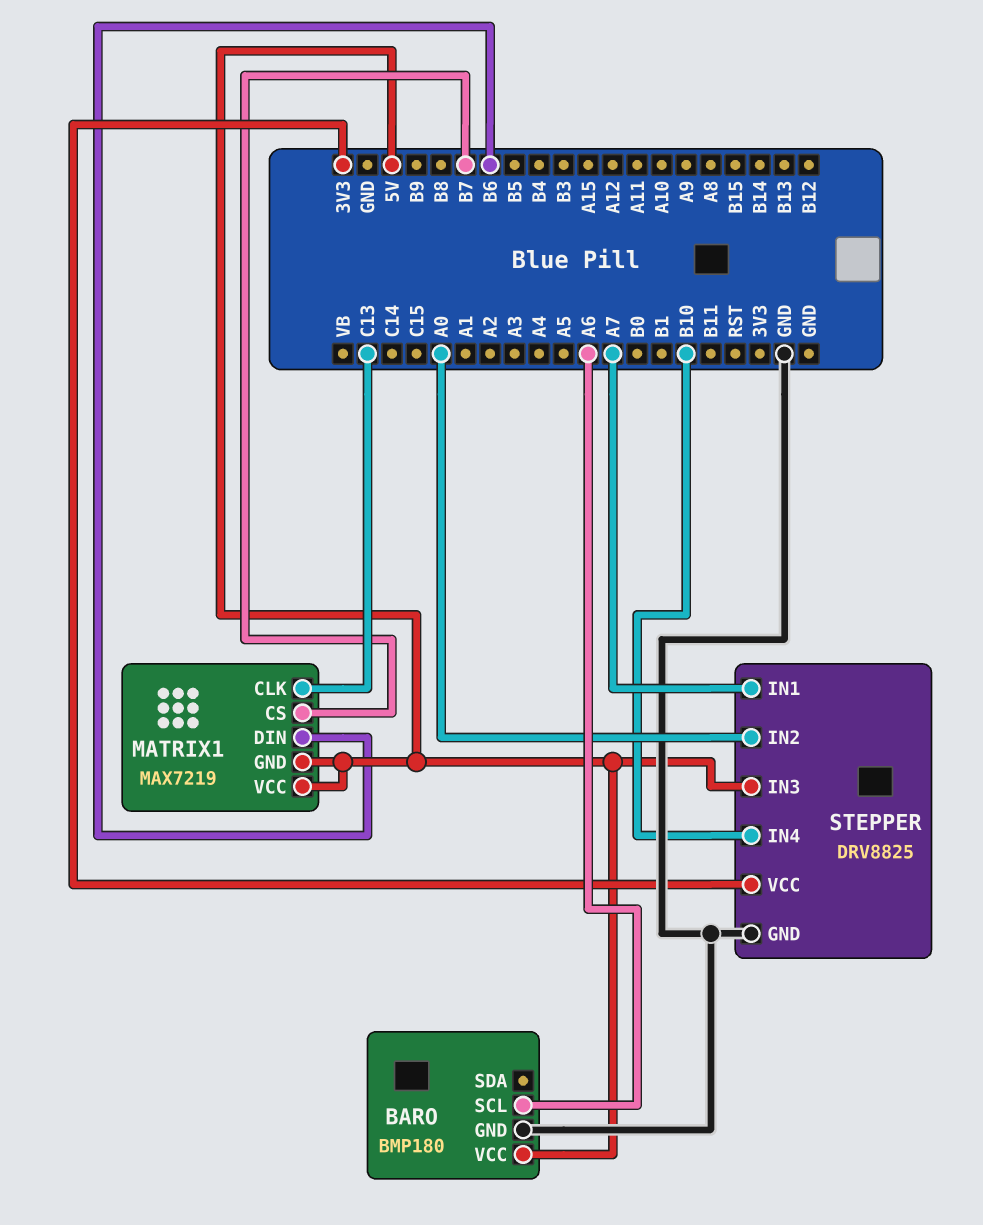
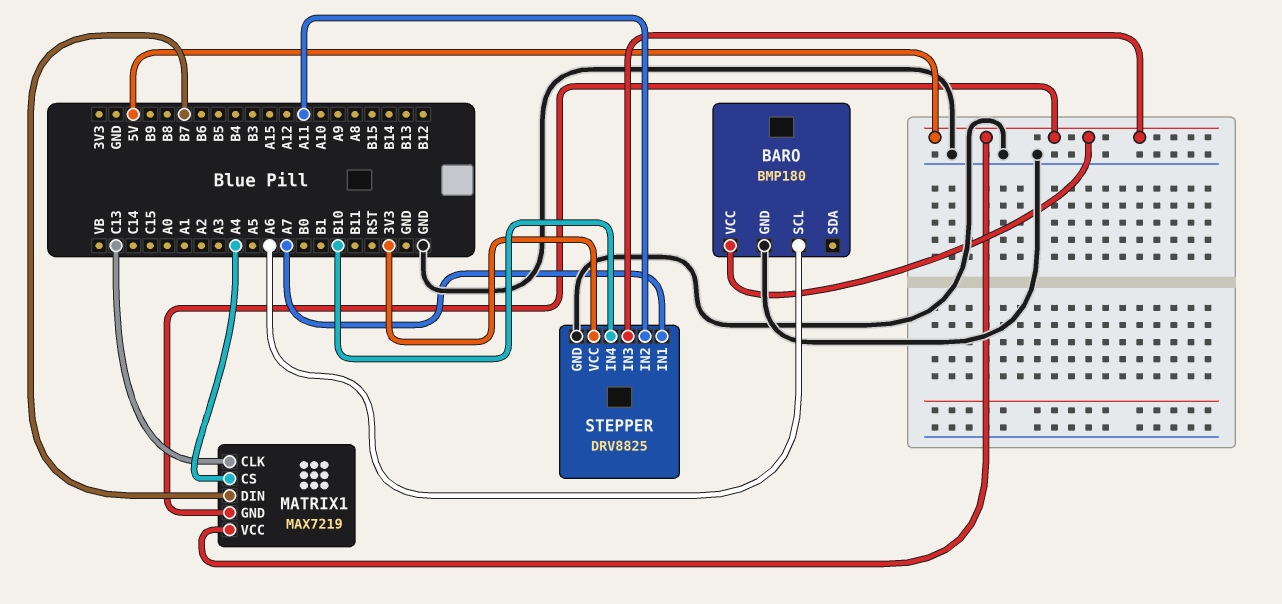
MATRIX1 pin CS: B7 -> A4
MATRIX1 pin DIN: B6 -> B7
STEPPER pin IN2: A0 -> A11

